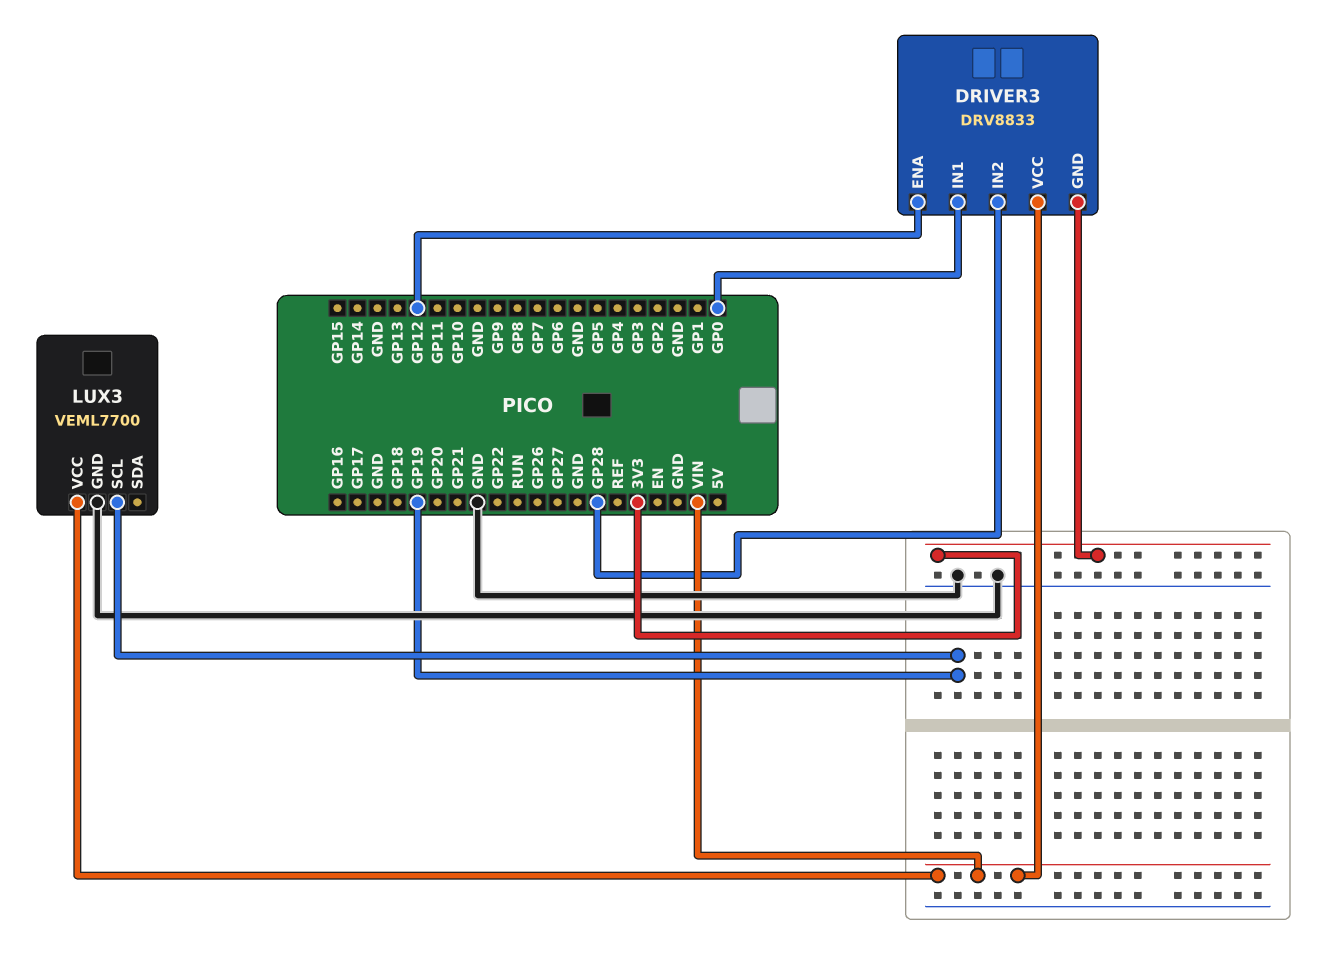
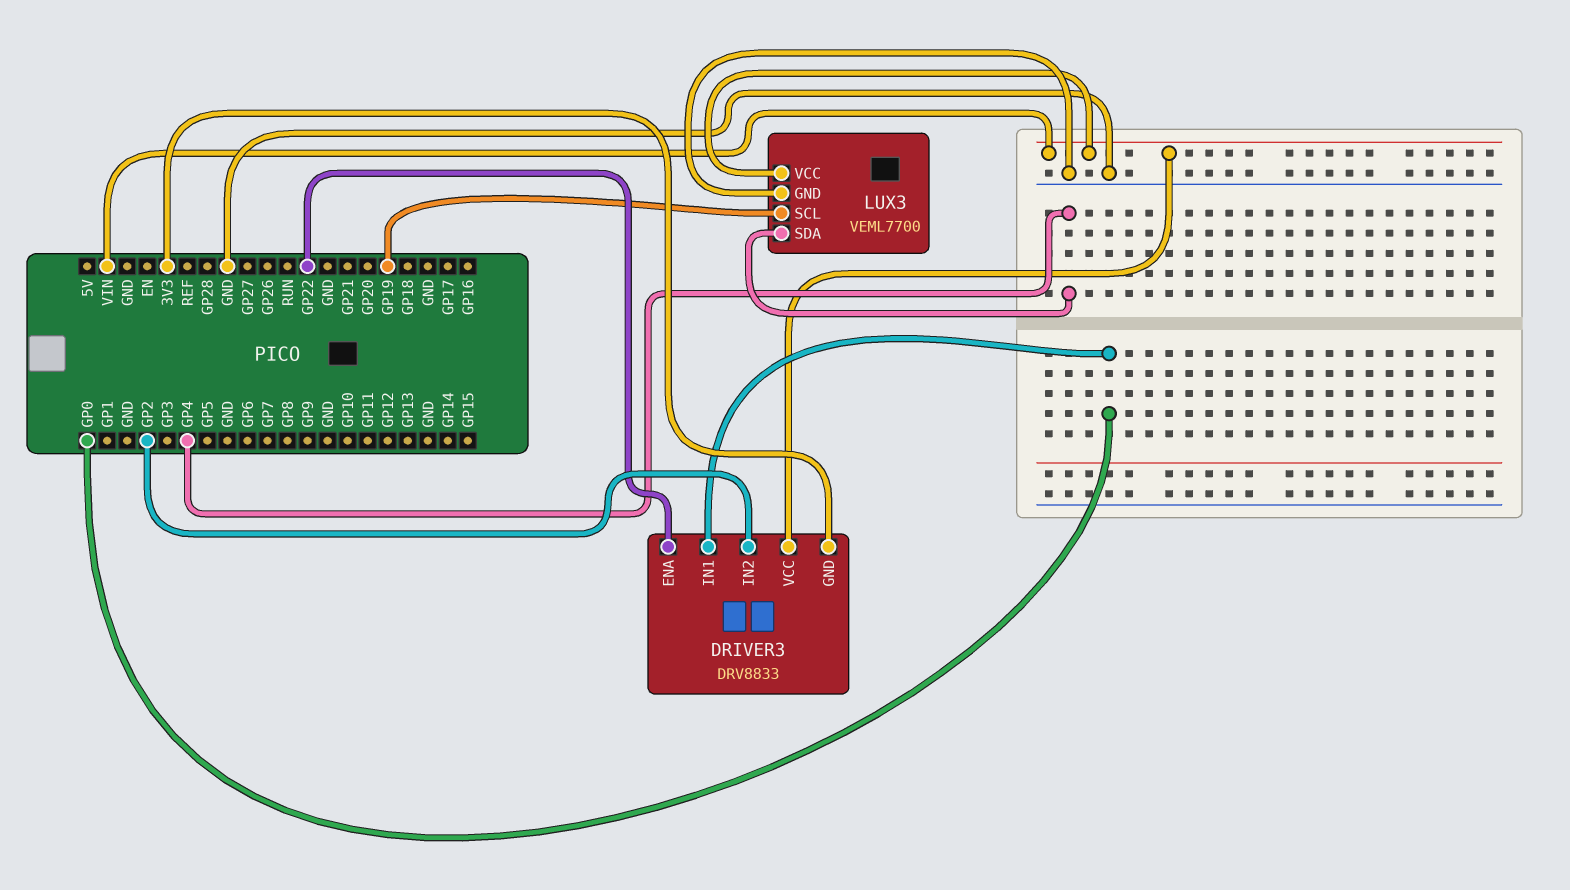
DRIVER3 pin ENA: GP12 -> GP22
DRIVER3 pin IN2: GP28 -> GP2
LUX3 pin SDA: none -> GP4

